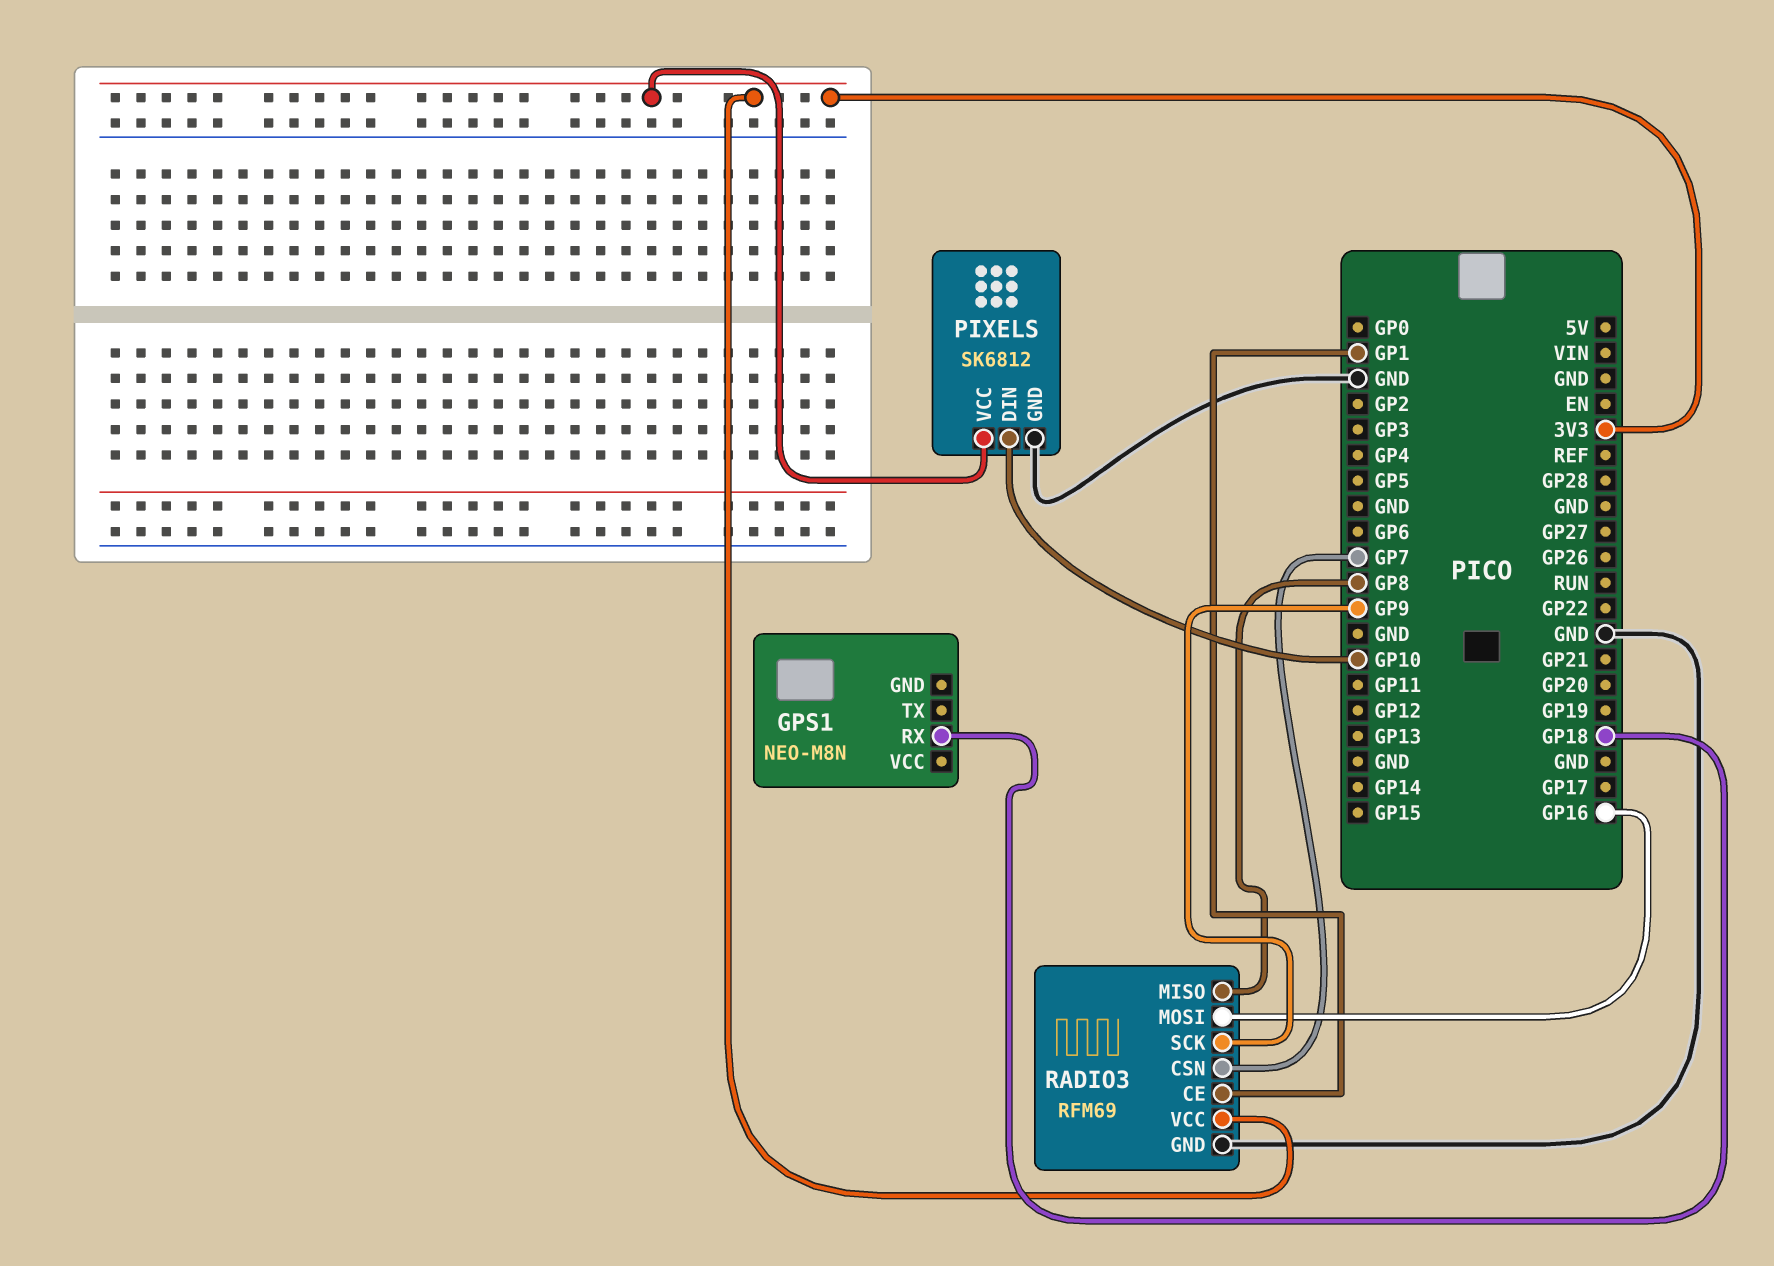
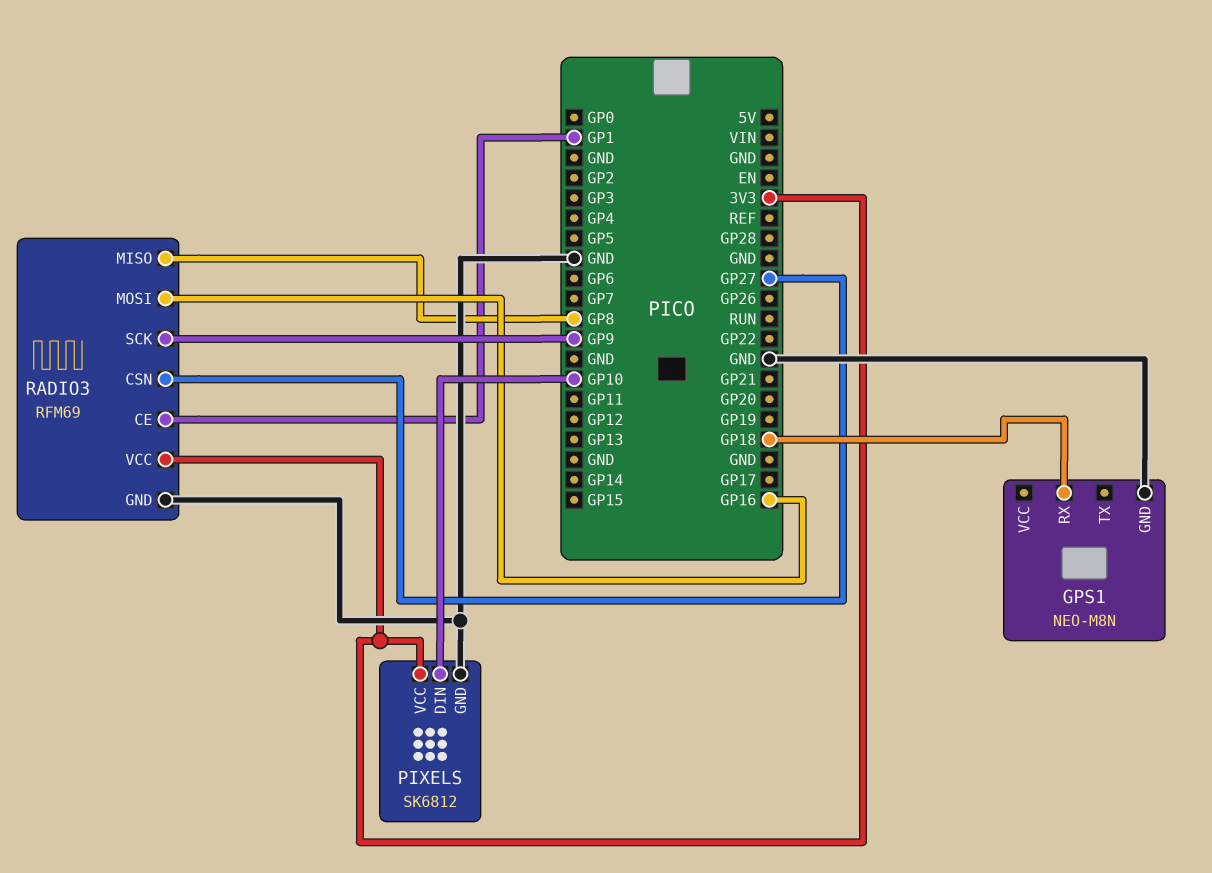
GPS1 pin GND: none -> GND
RADIO3 pin CSN: GP7 -> GP27

